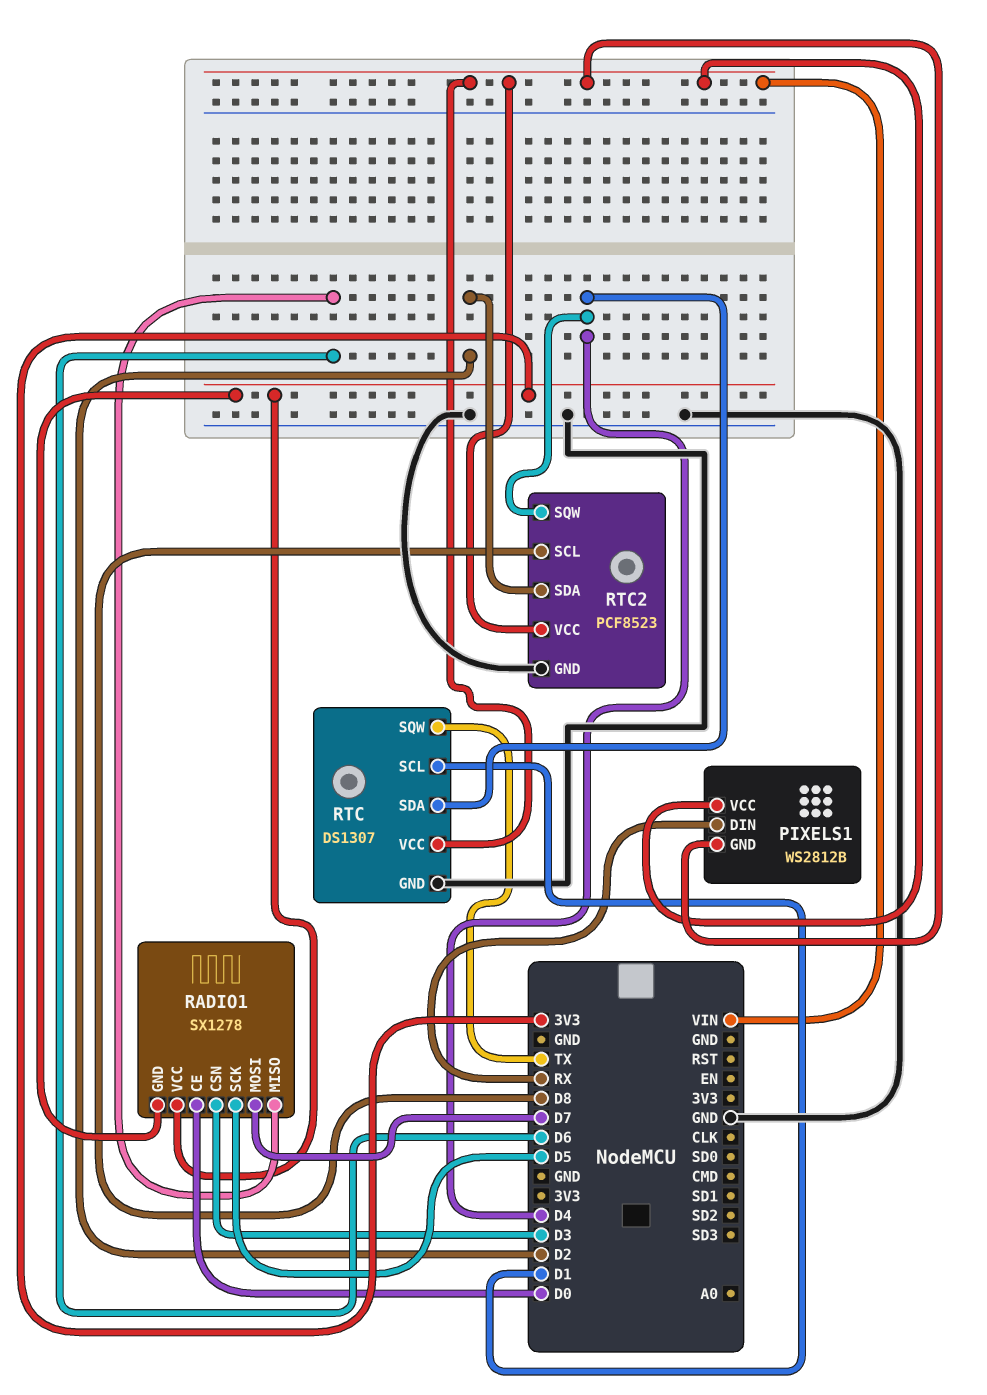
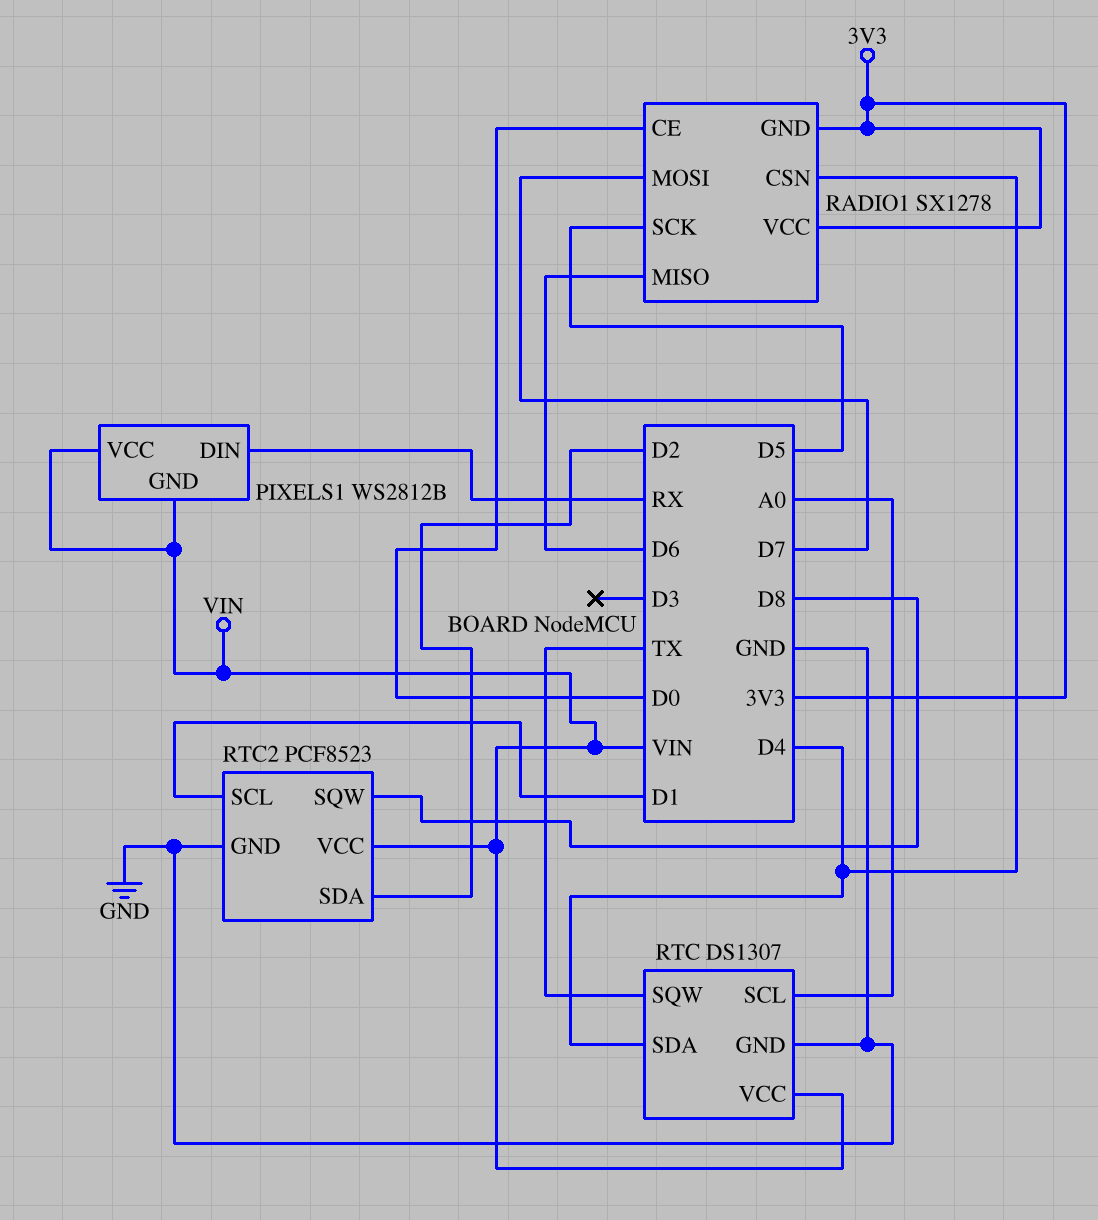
RADIO1 pin CSN: D3 -> D4
RTC pin SCL: D1 -> A0
RTC2 pin SCL: D8 -> D1
RTC2 pin SQW: D4 -> D8

